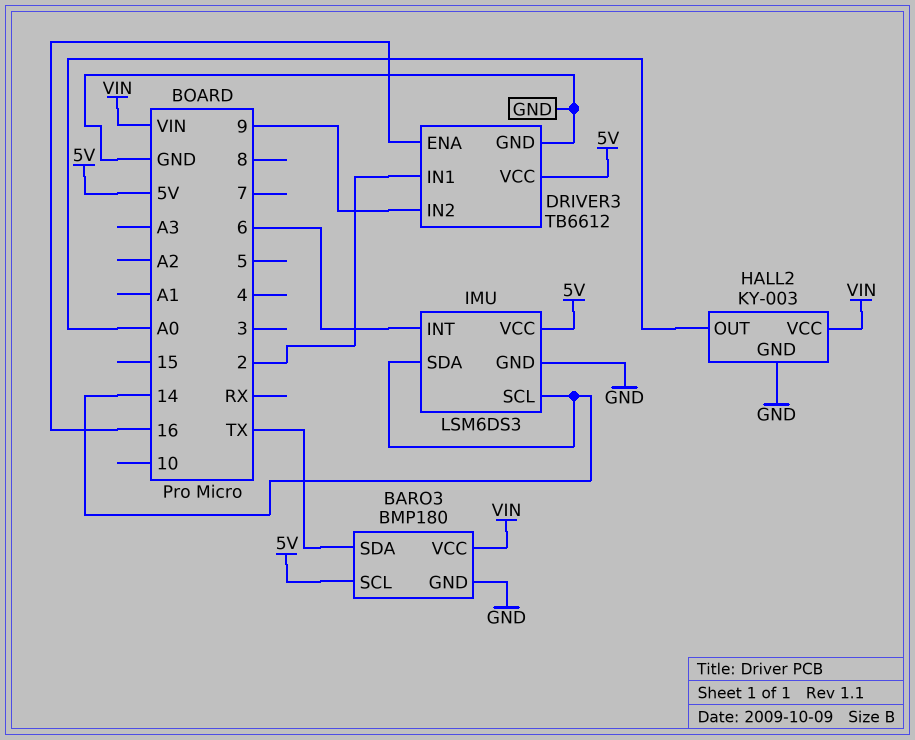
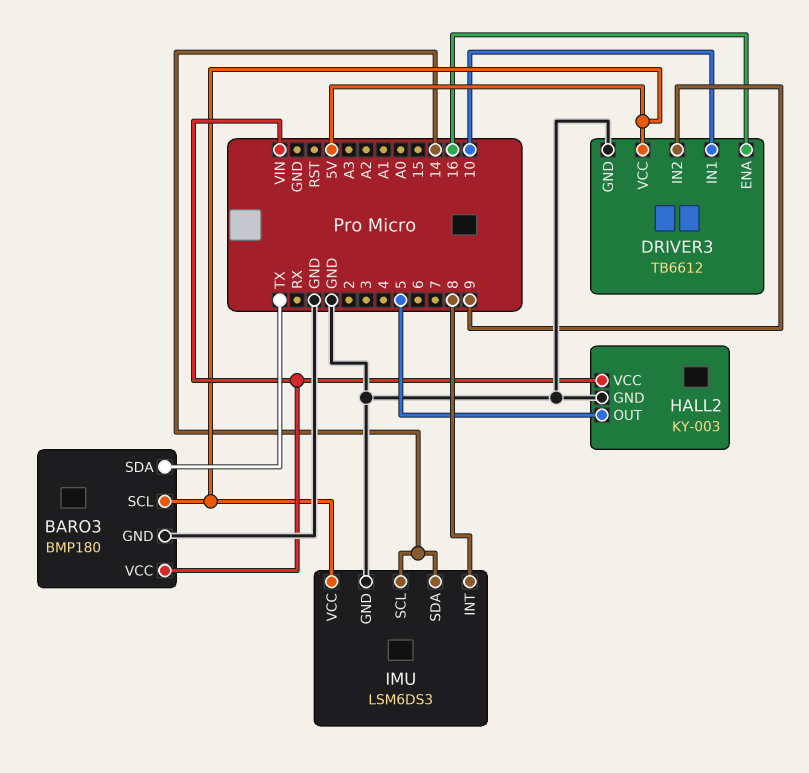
DRIVER3 pin IN1: 2 -> 10
HALL2 pin OUT: A0 -> 5
IMU pin INT: 6 -> 8

